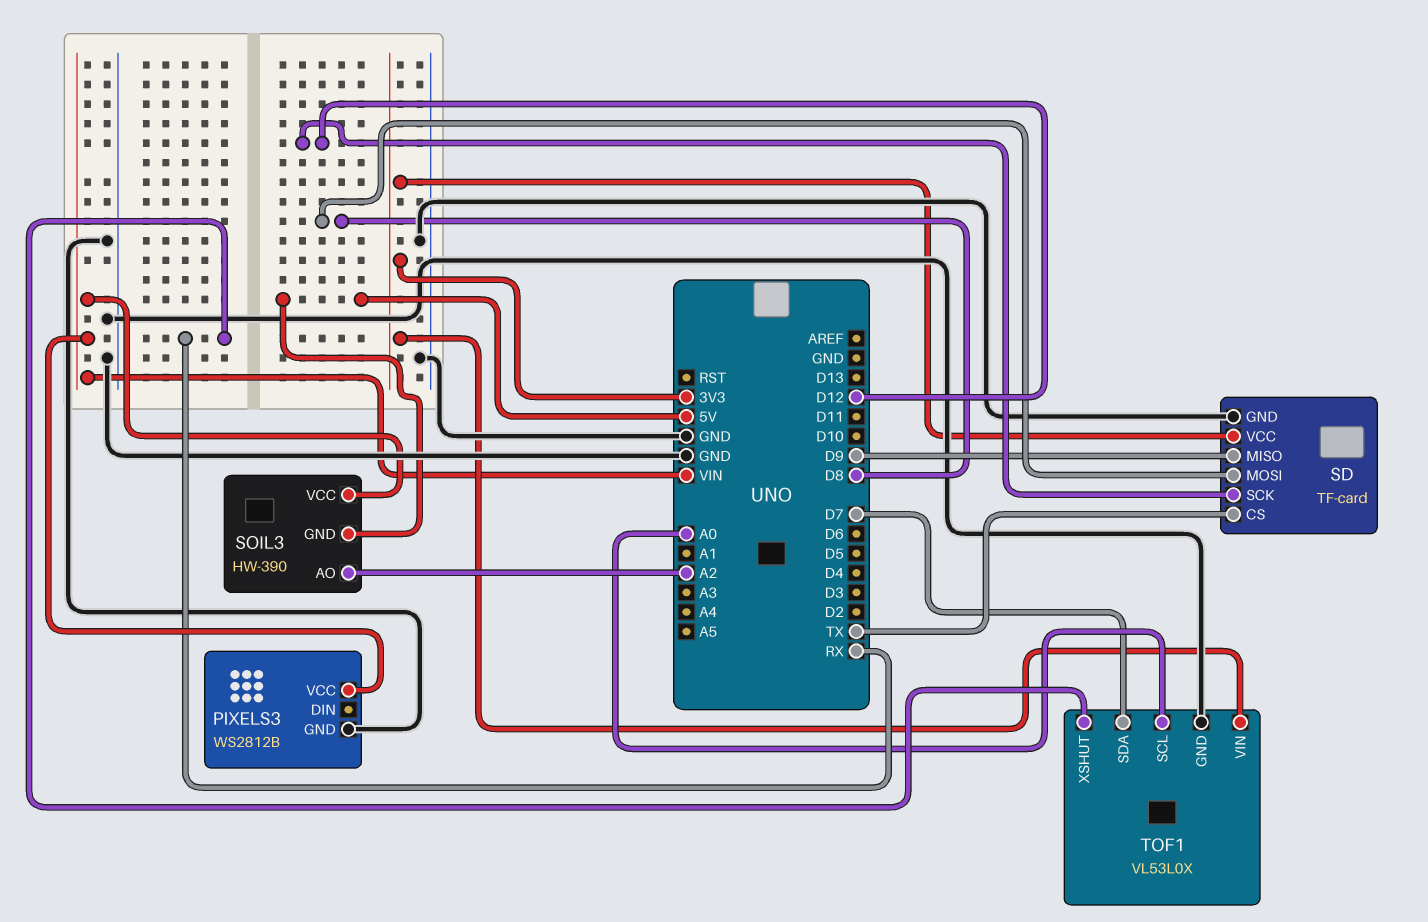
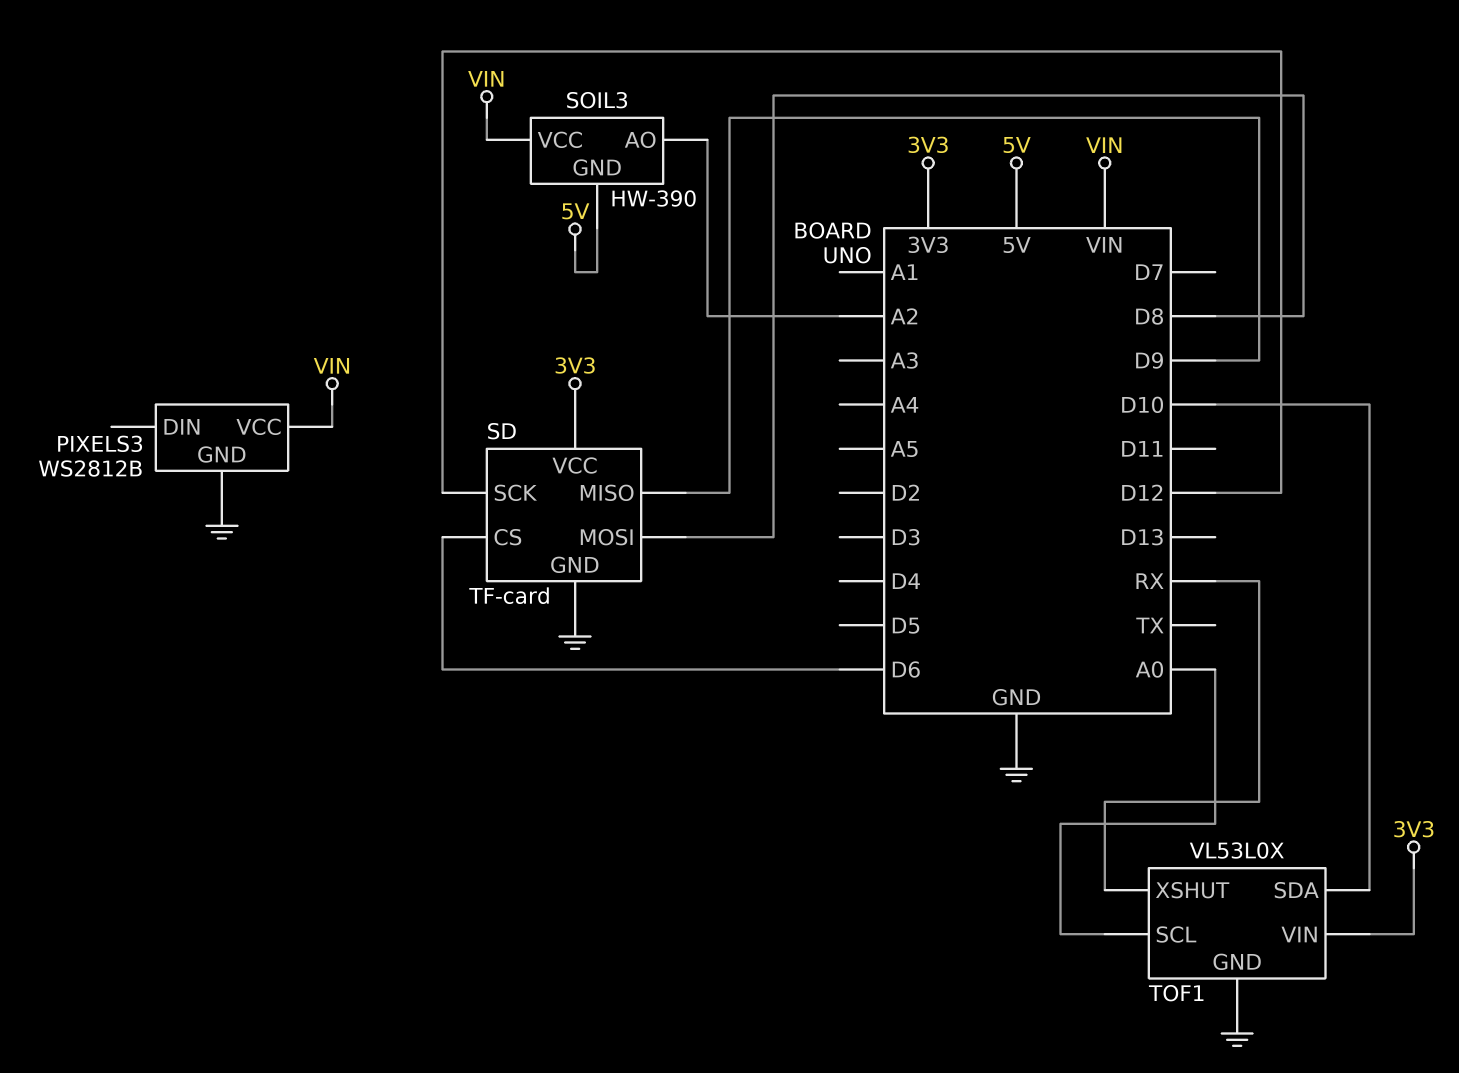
SD pin CS: TX -> D6
TOF1 pin SDA: D7 -> D10

